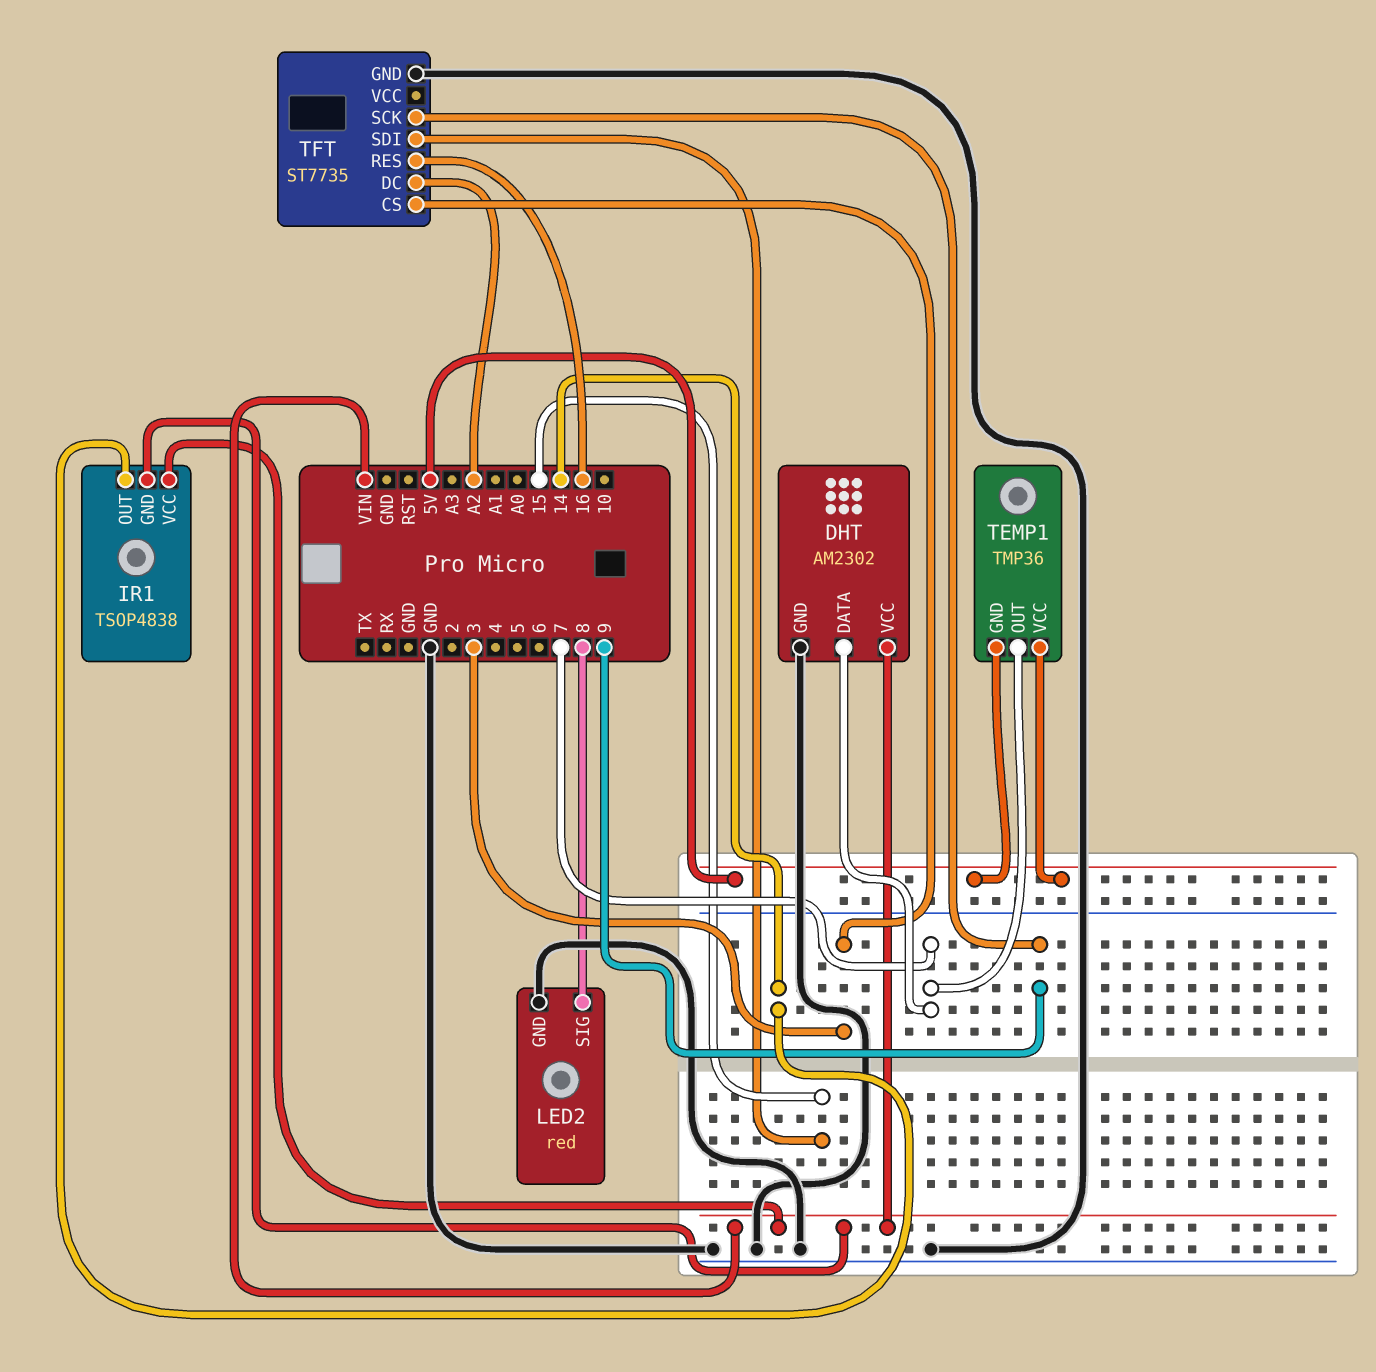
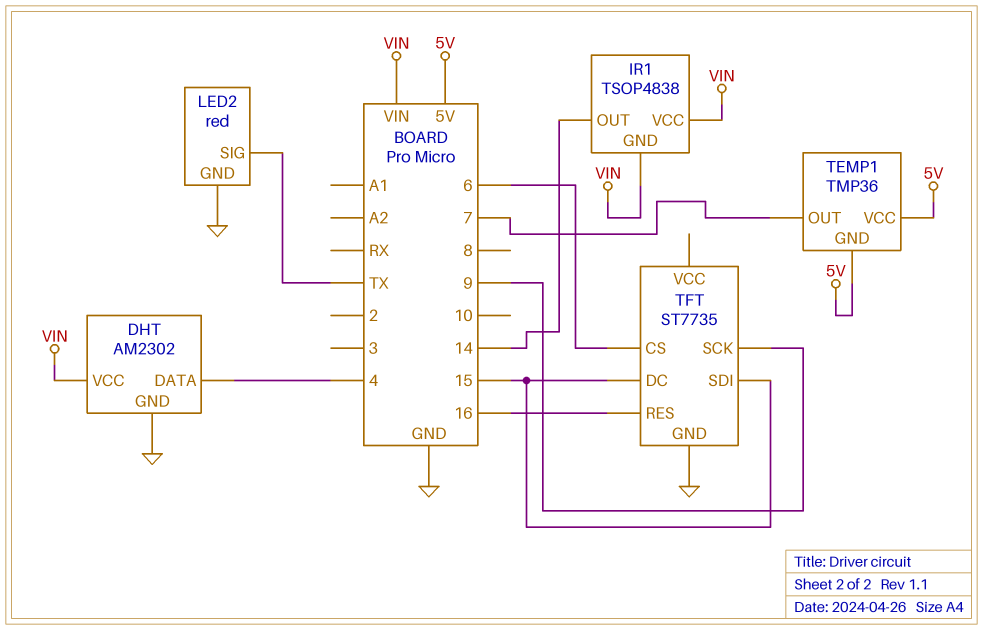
DHT pin DATA: 7 -> 4
LED2 pin SIG: 8 -> TX
TFT pin CS: 3 -> 6
TFT pin DC: A2 -> 15

